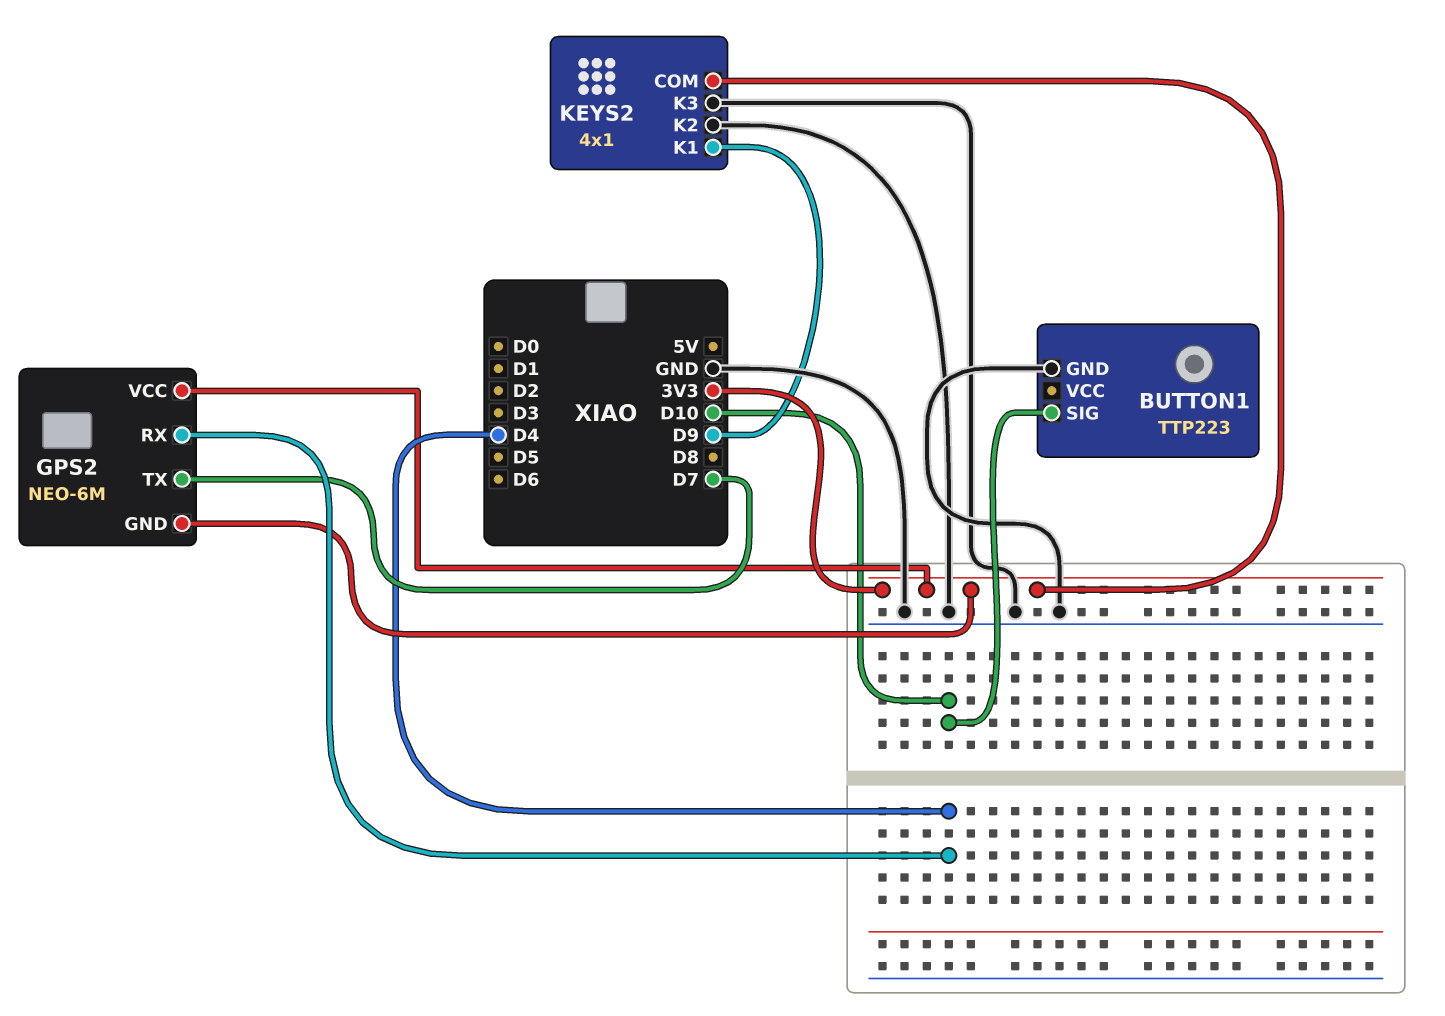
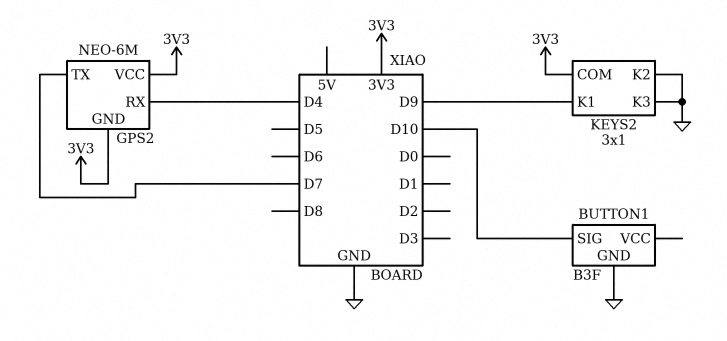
BUTTON1: TTP223 -> B3F
KEYS2: 4x1 -> 3x1

